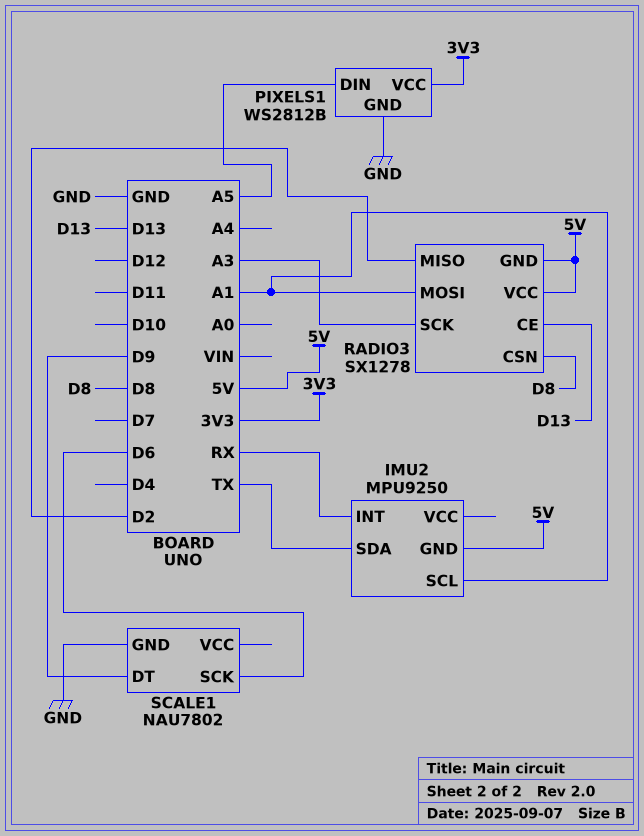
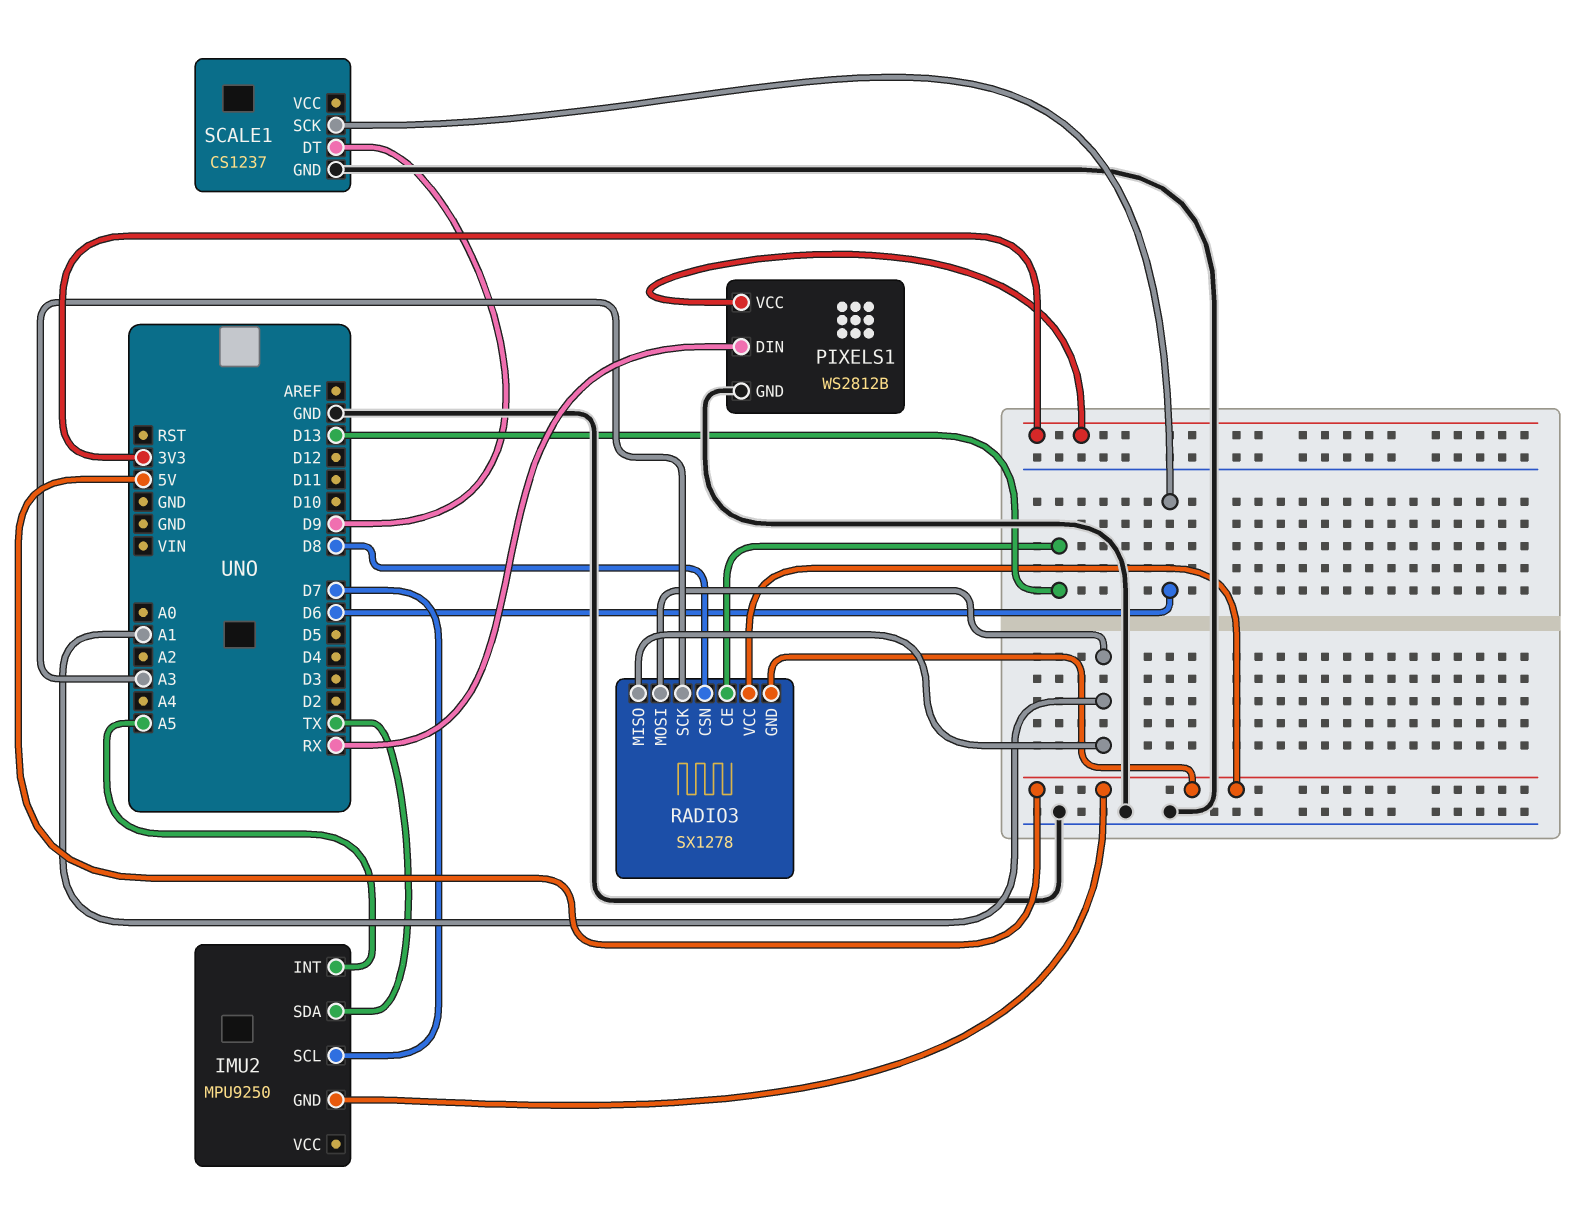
IMU2 pin INT: RX -> A5
IMU2 pin SCL: A1 -> D7
PIXELS1 pin DIN: A5 -> RX
RADIO3 pin MISO: D2 -> A1
SCALE1: NAU7802 -> CS1237

